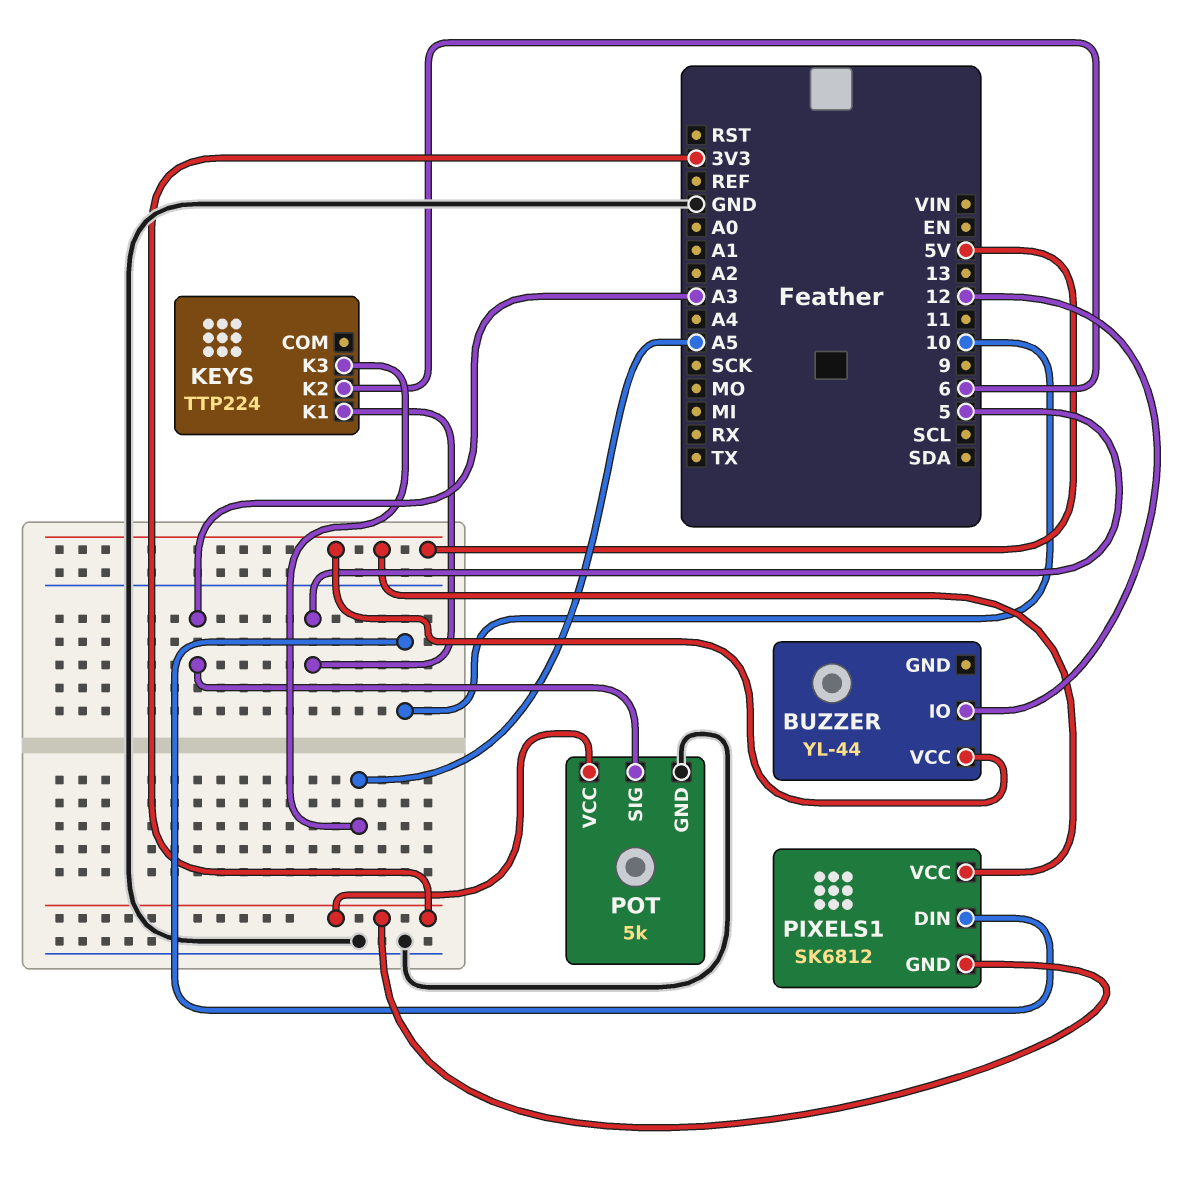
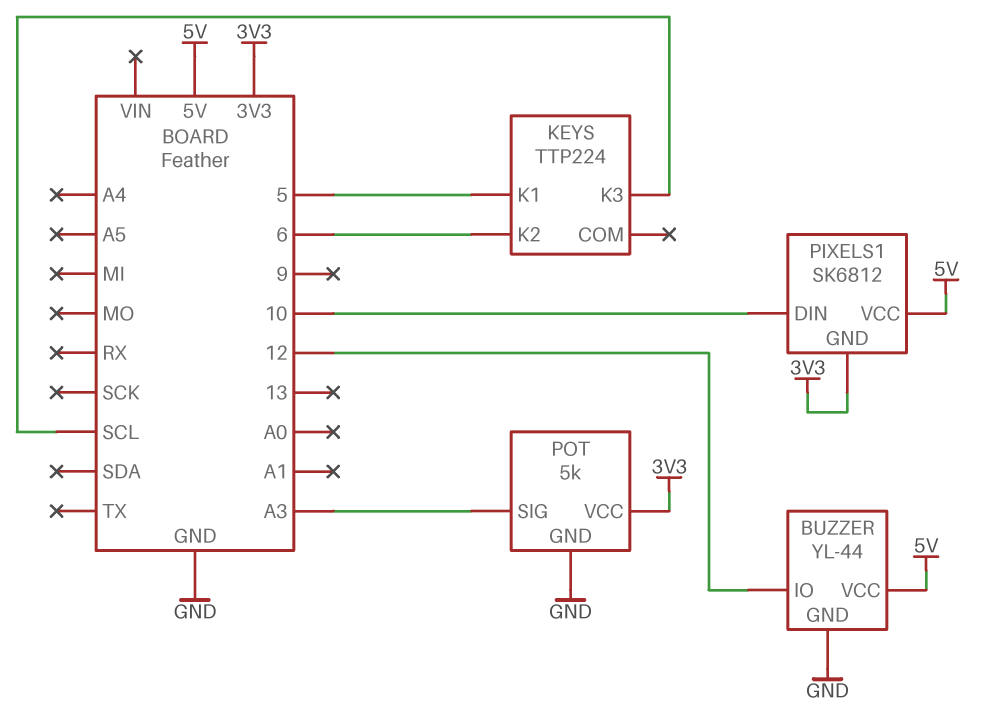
BUZZER pin GND: none -> GND
KEYS pin K3: A5 -> SCL

